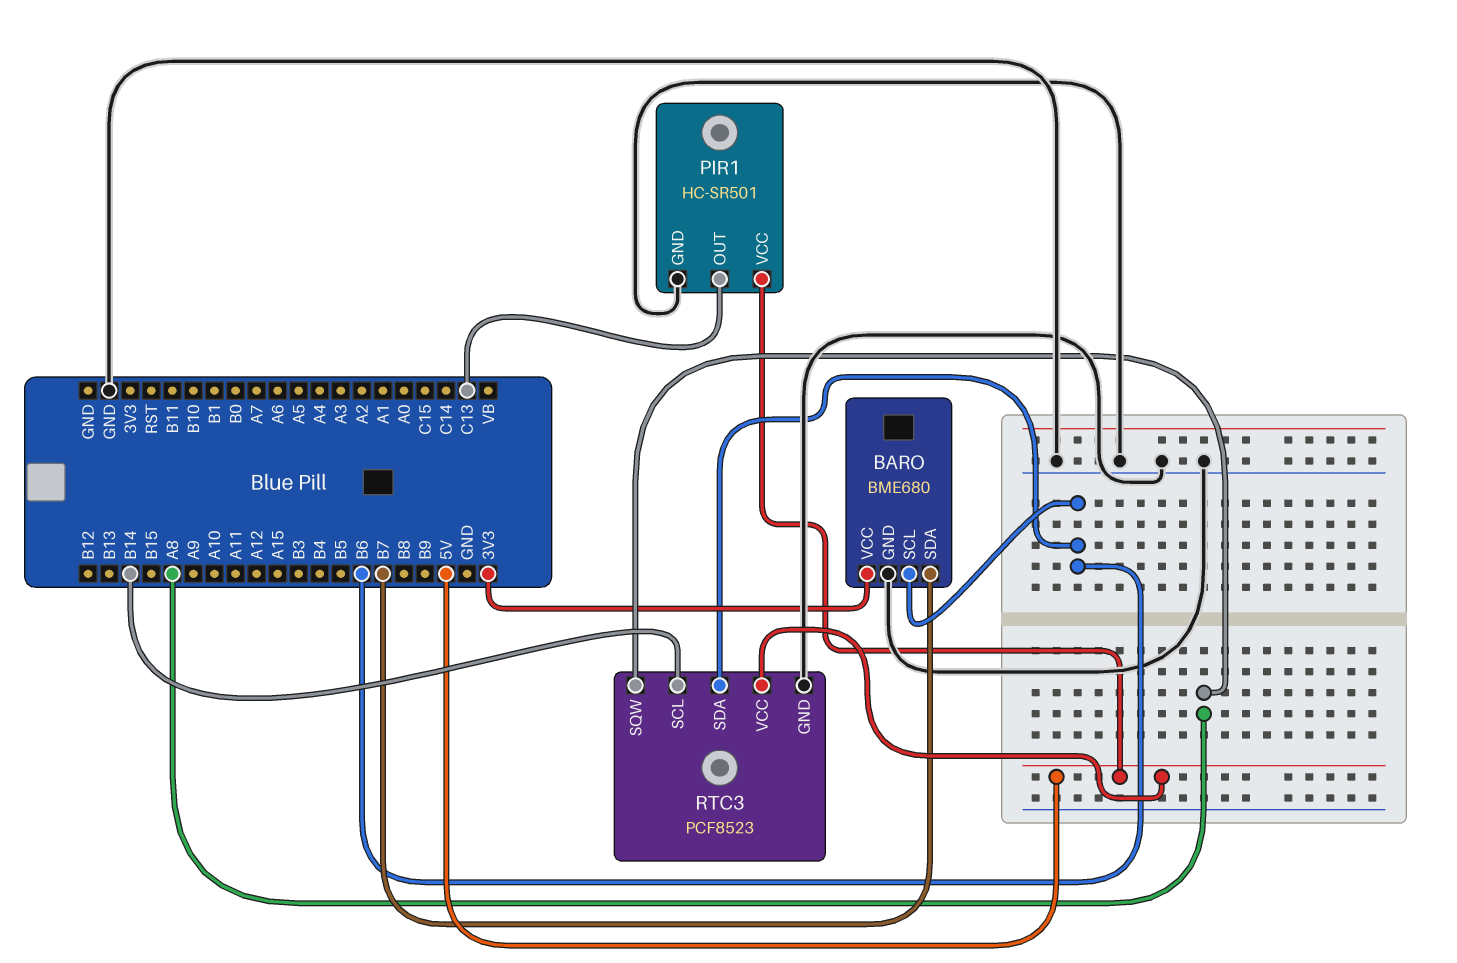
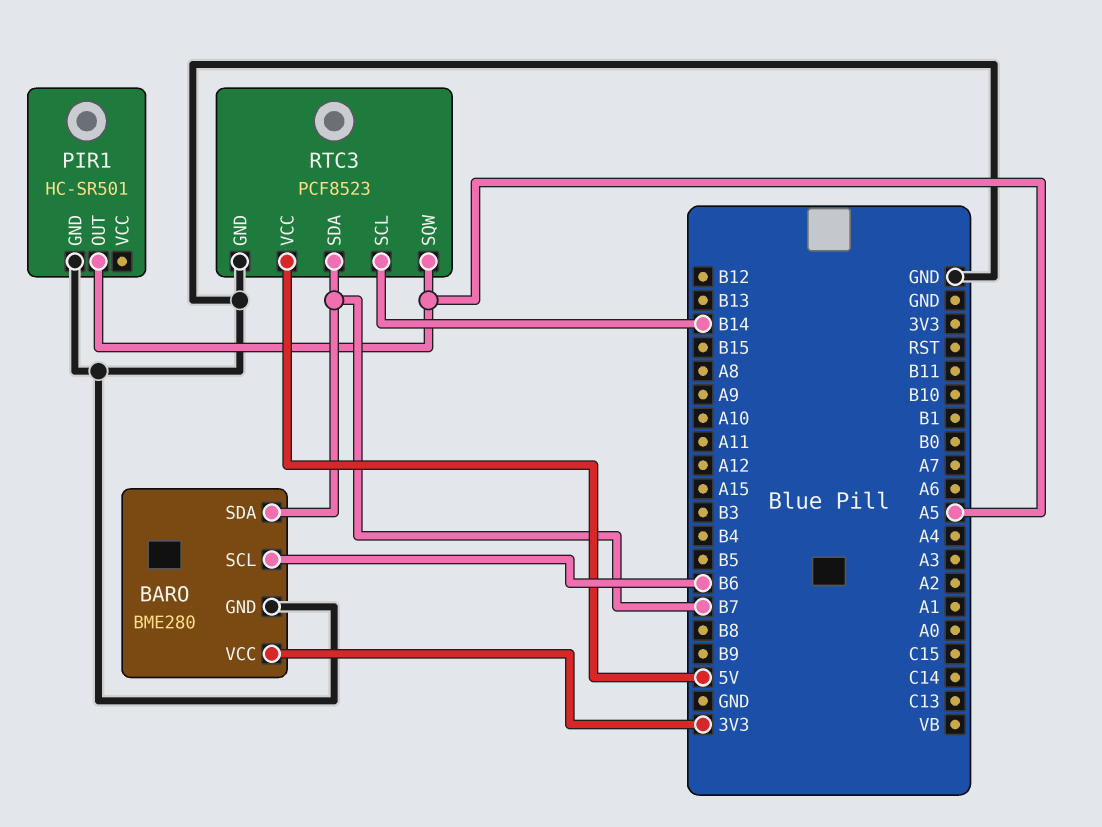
BARO: BME680 -> BME280
PIR1 pin OUT: C13 -> A5
PIR1 pin VCC: 5V -> none
RTC3 pin SDA: B6 -> B7
RTC3 pin SQW: A8 -> A5

